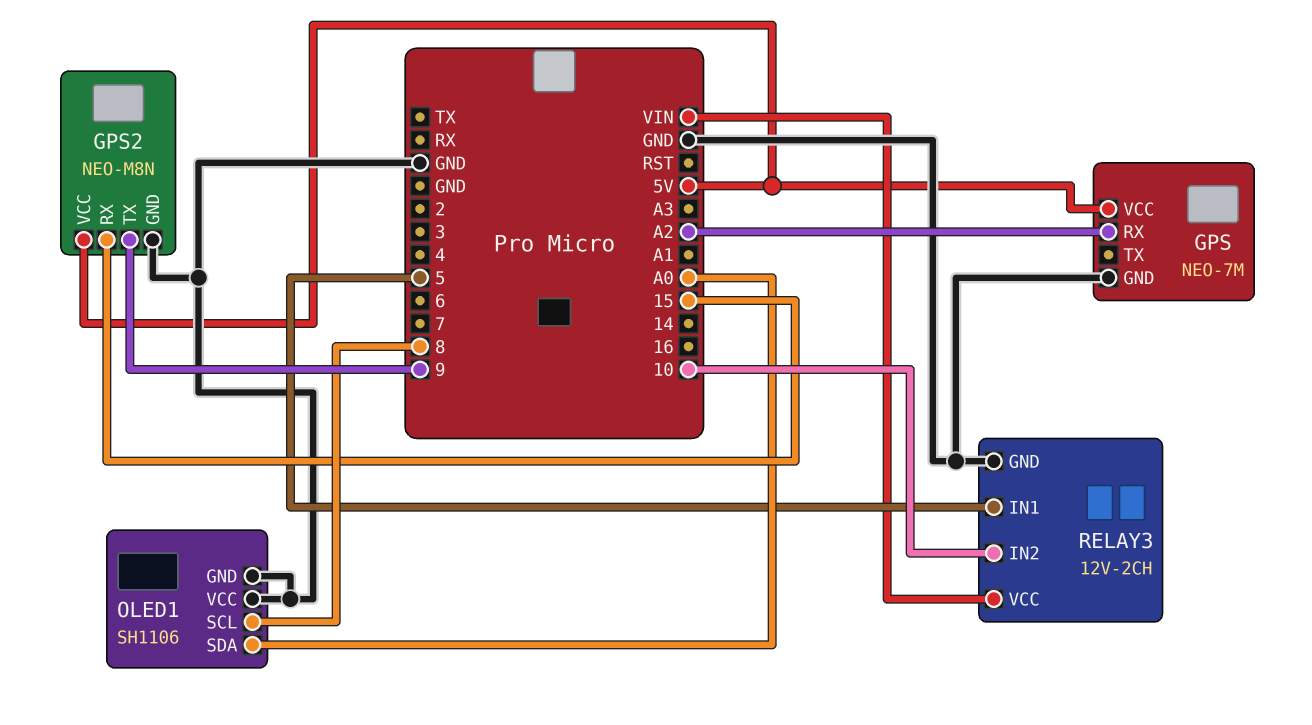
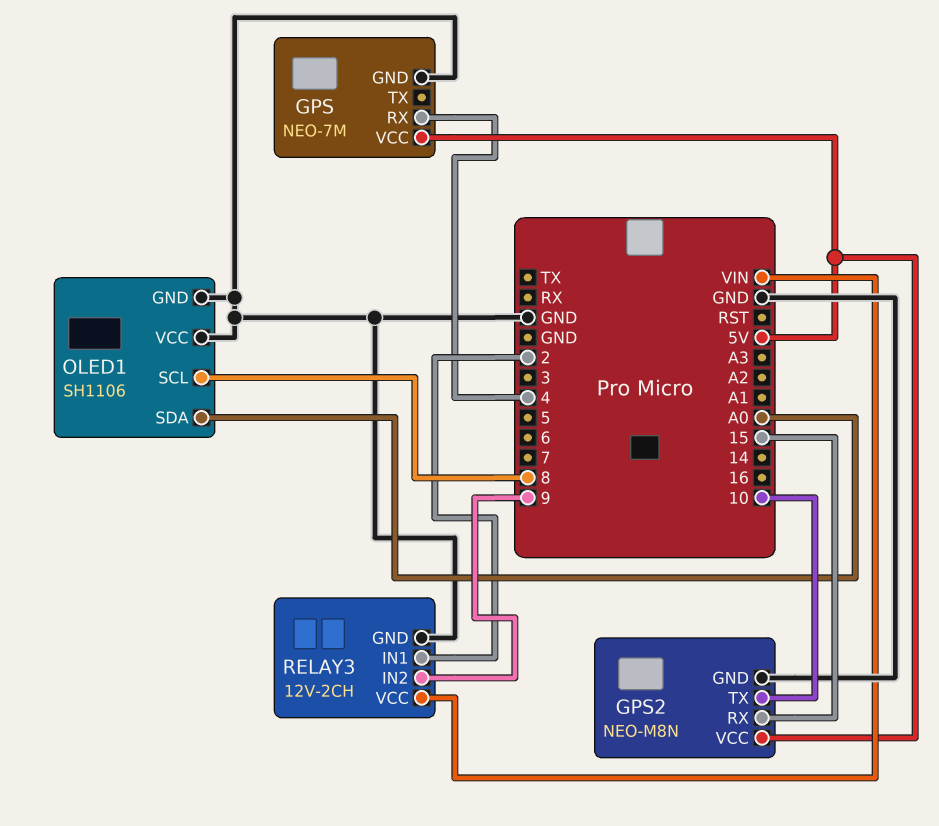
GPS pin RX: A2 -> 4
GPS2 pin TX: 9 -> 10
RELAY3 pin IN1: 5 -> 2
RELAY3 pin IN2: 10 -> 9

